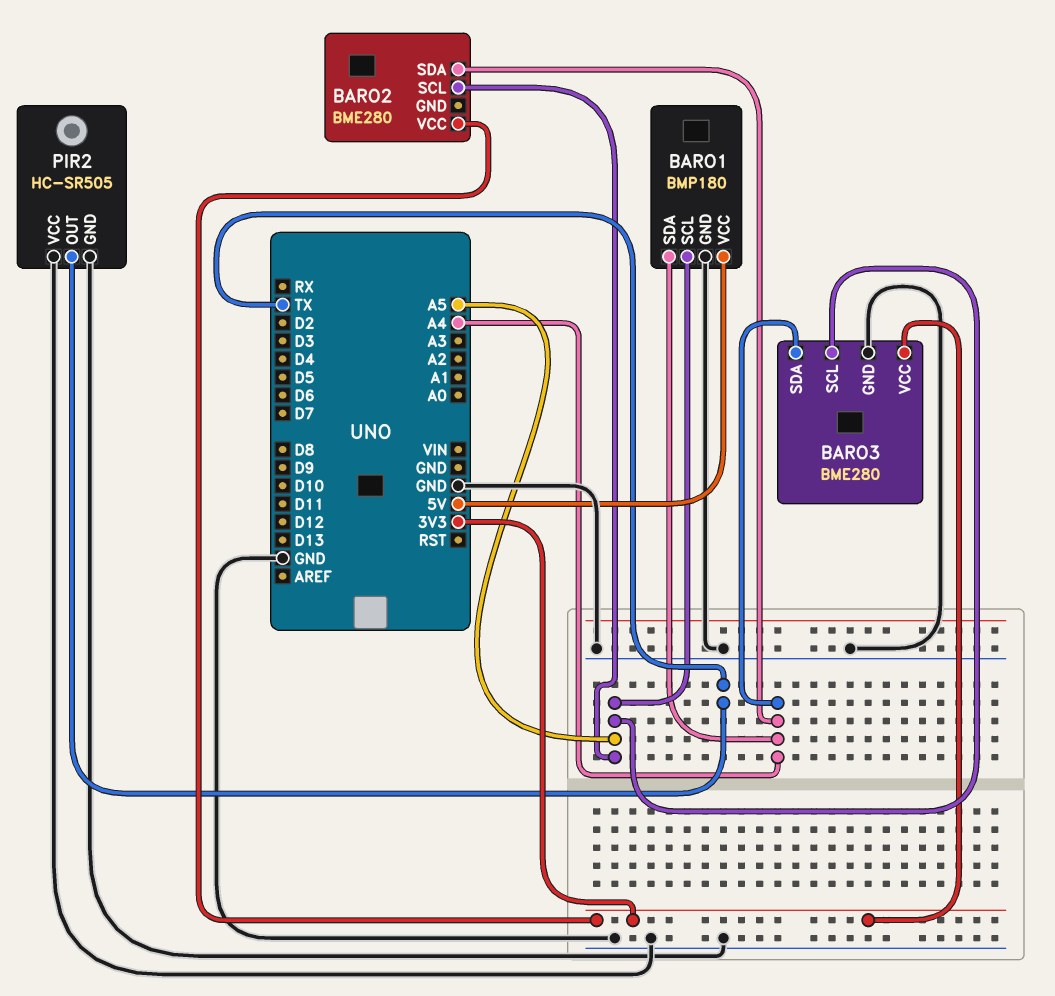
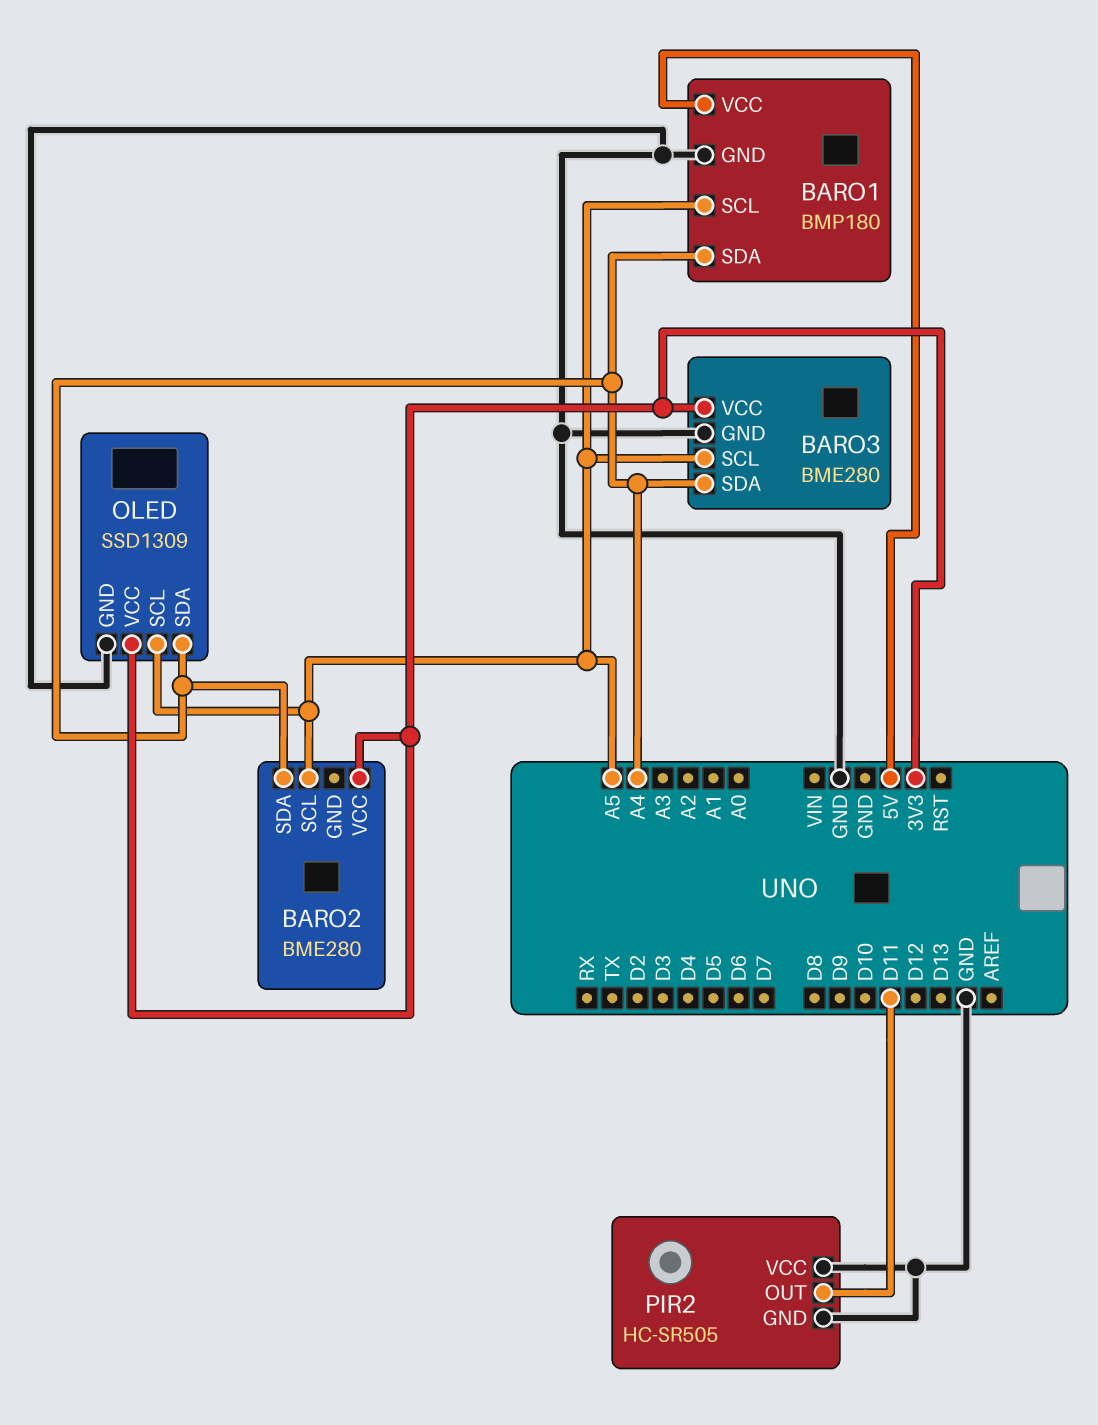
OLED: none -> SSD1309
OLED pin GND: none -> GND
OLED pin SCL: none -> A5
OLED pin SDA: none -> A4
OLED pin VCC: none -> 3V3
PIR2 pin OUT: TX -> D11

